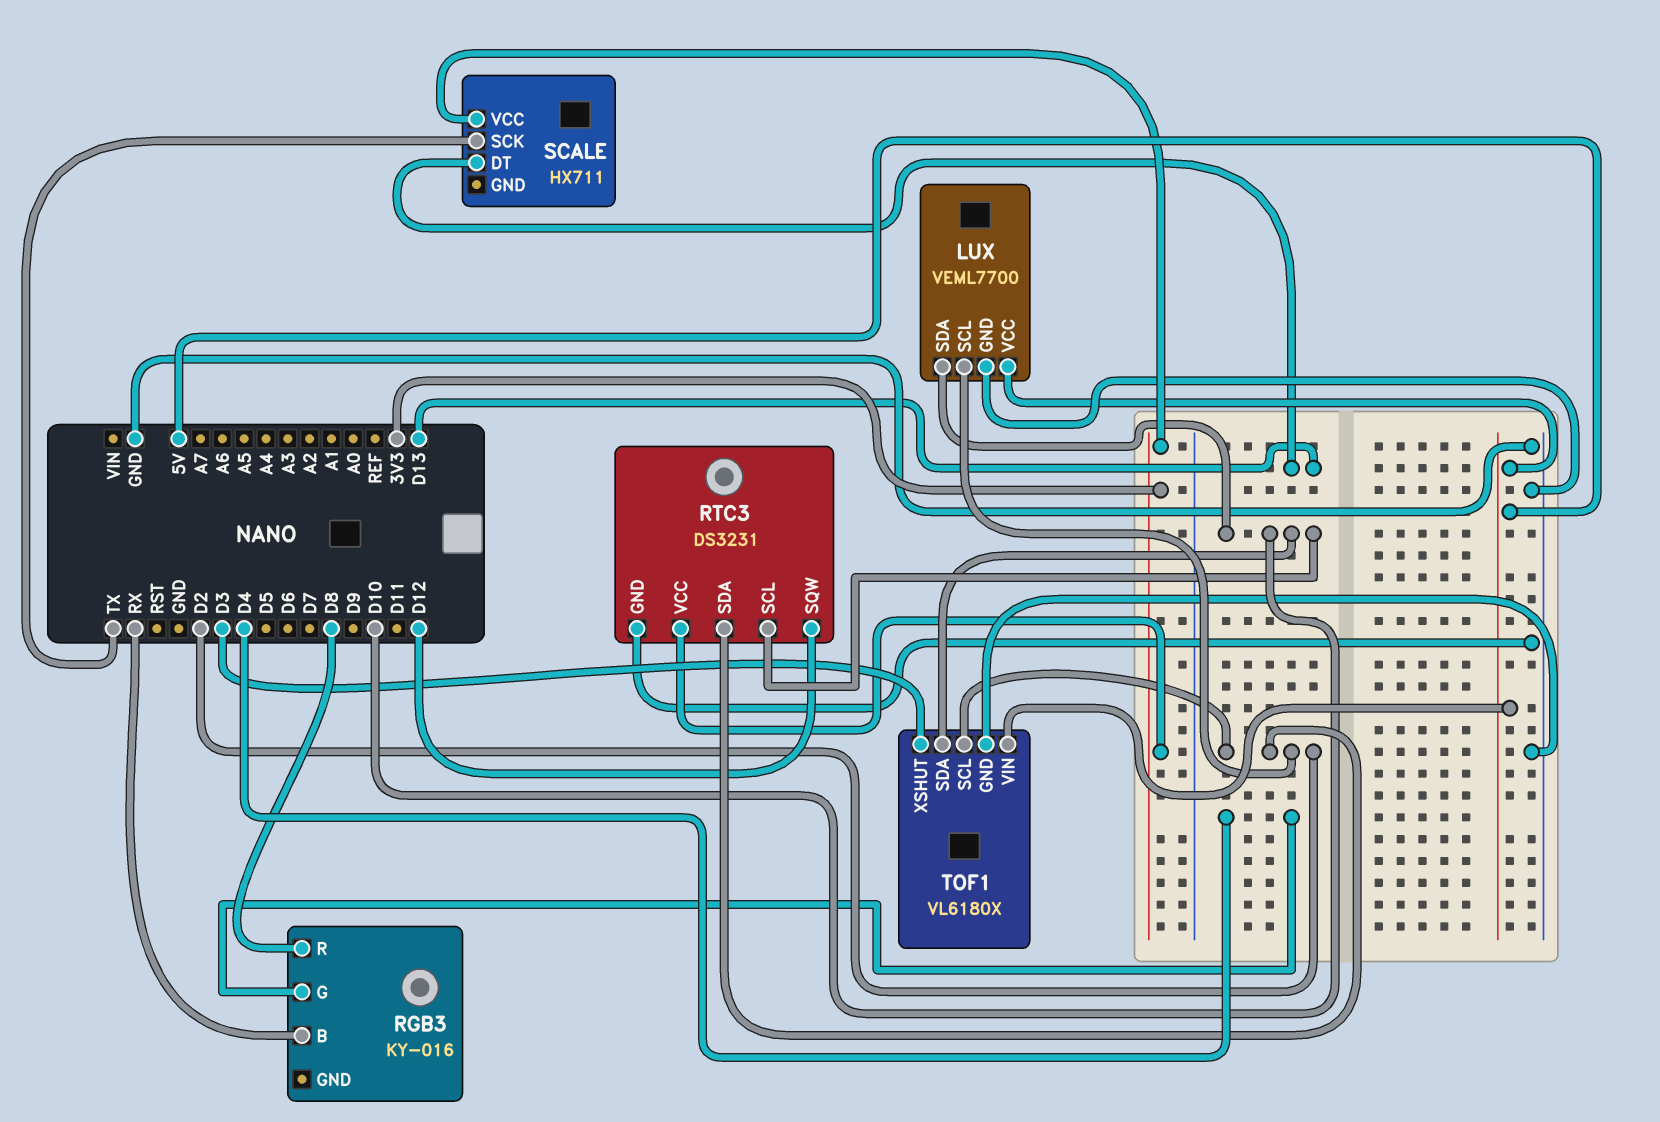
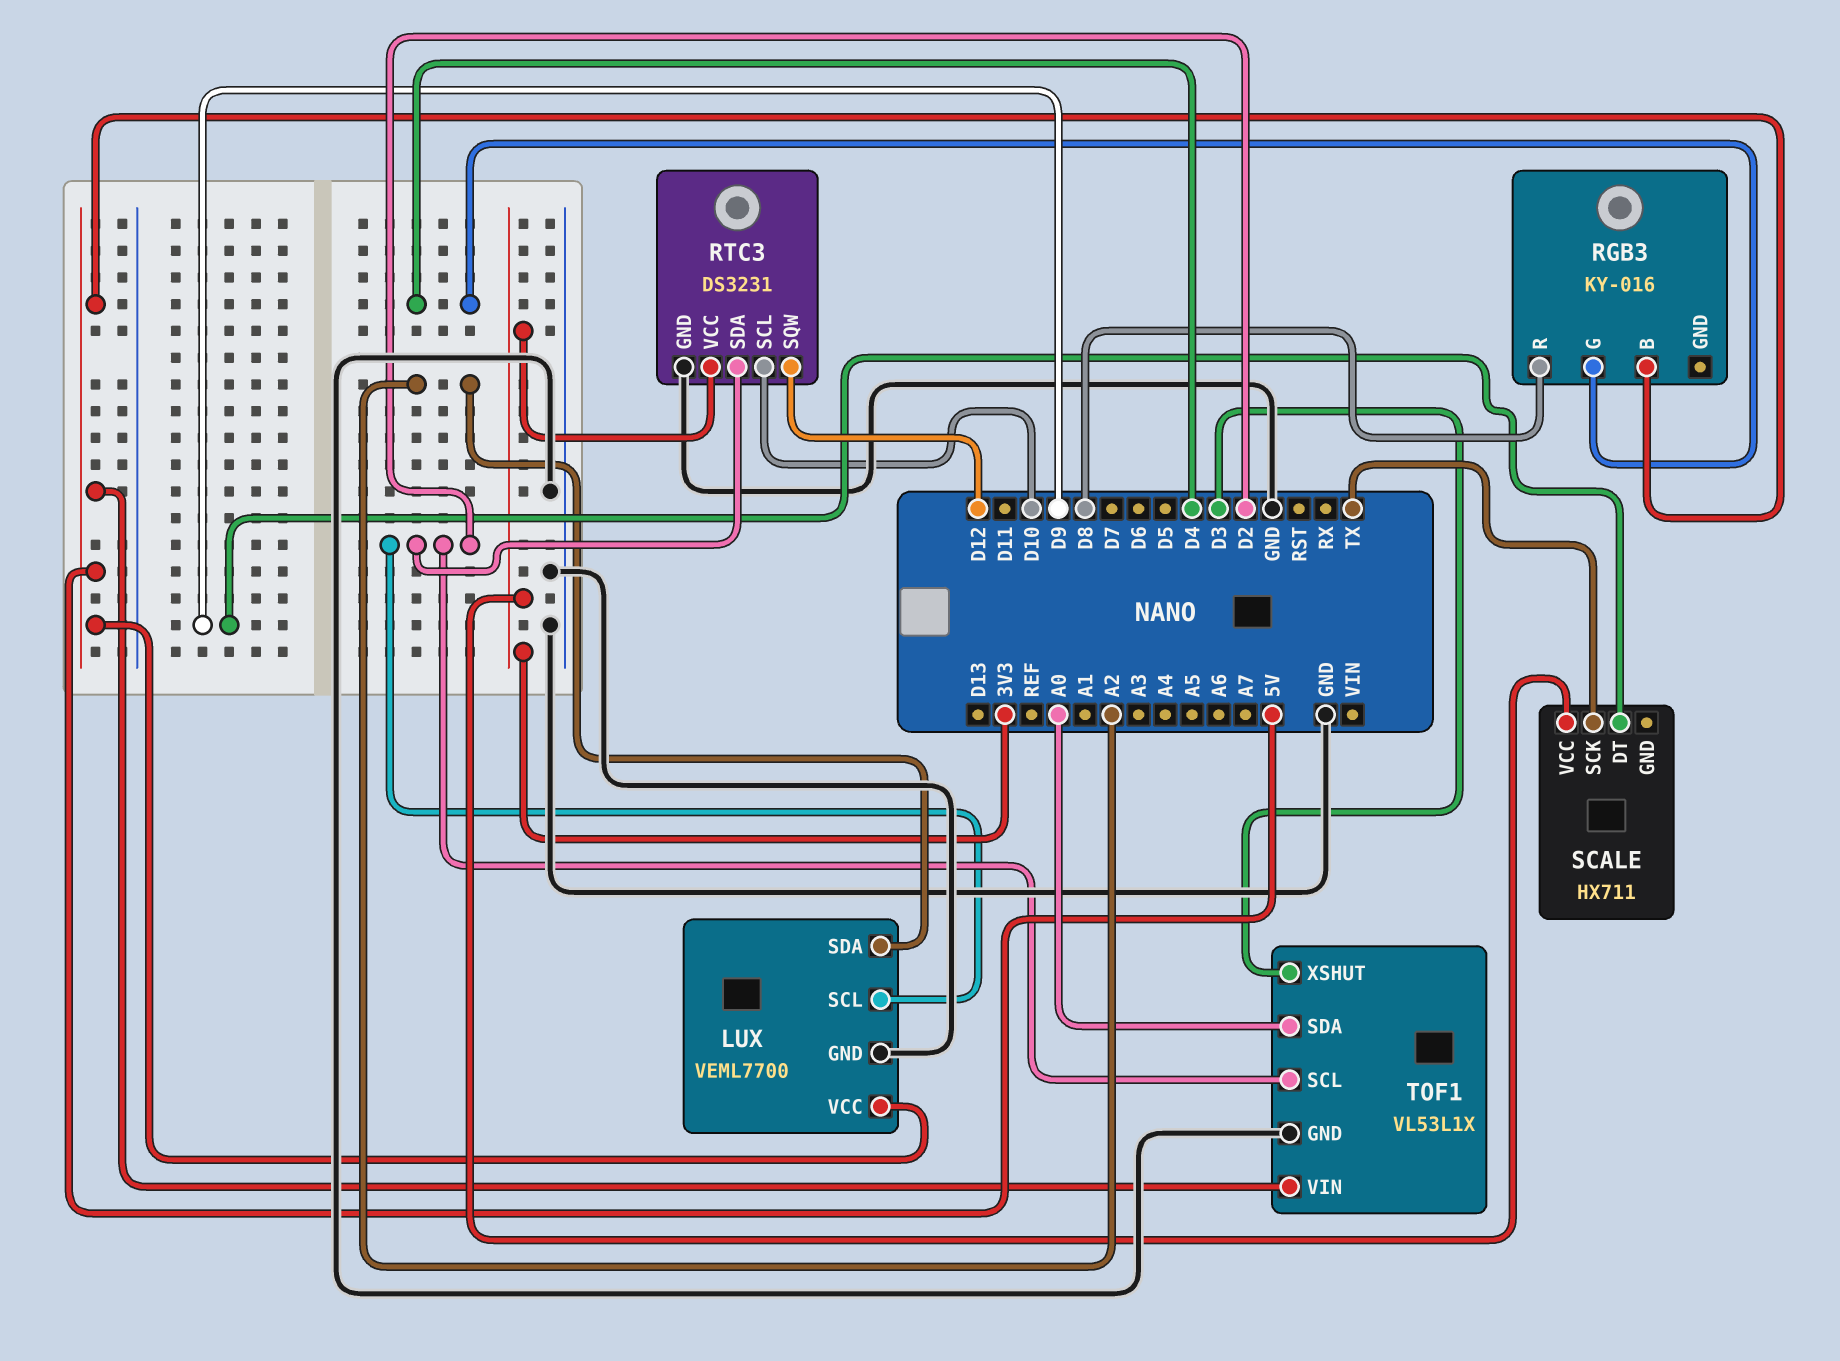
LUX pin SDA: D10 -> A2
RGB3 pin B: RX -> 5V
SCALE pin DT: D13 -> D9
TOF1: VL6180X -> VL53L1X
TOF1 pin SDA: D10 -> A0

